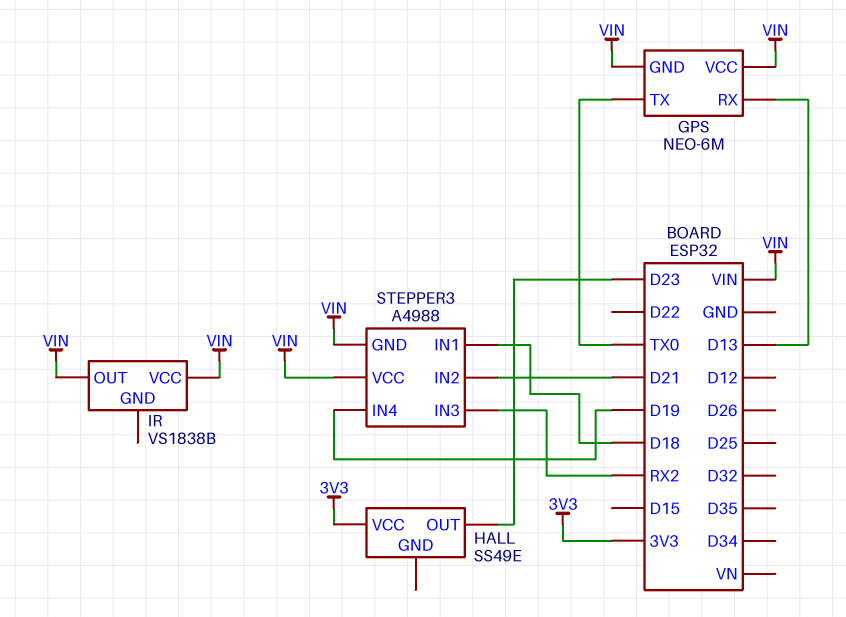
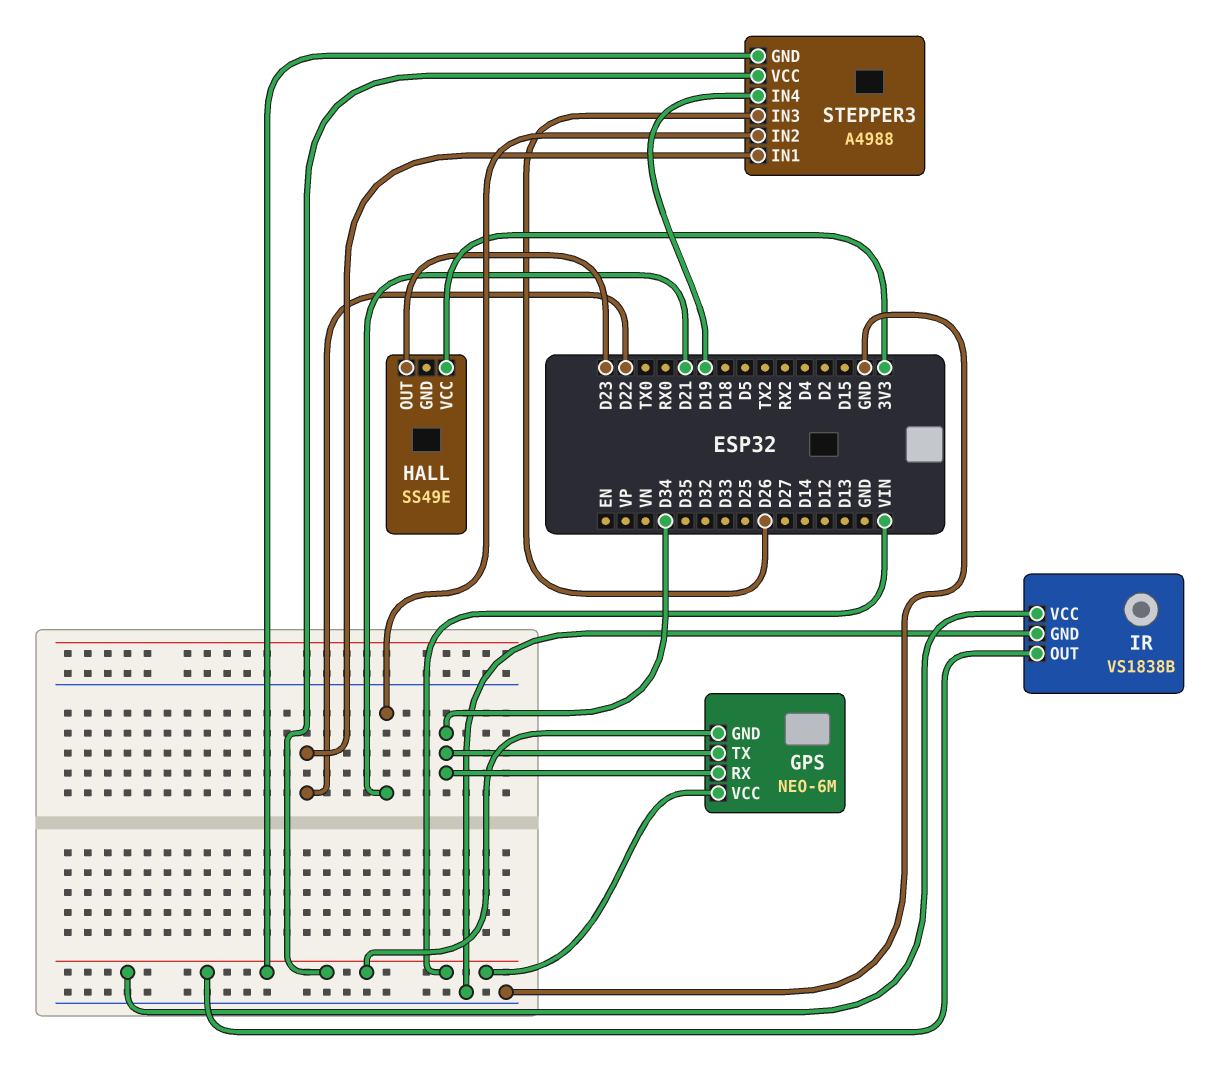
GPS pin RX: D13 -> D34
GPS pin TX: TX0 -> D34
IR pin GND: none -> GND
STEPPER3 pin IN1: D18 -> D22
STEPPER3 pin IN3: RX2 -> D26

